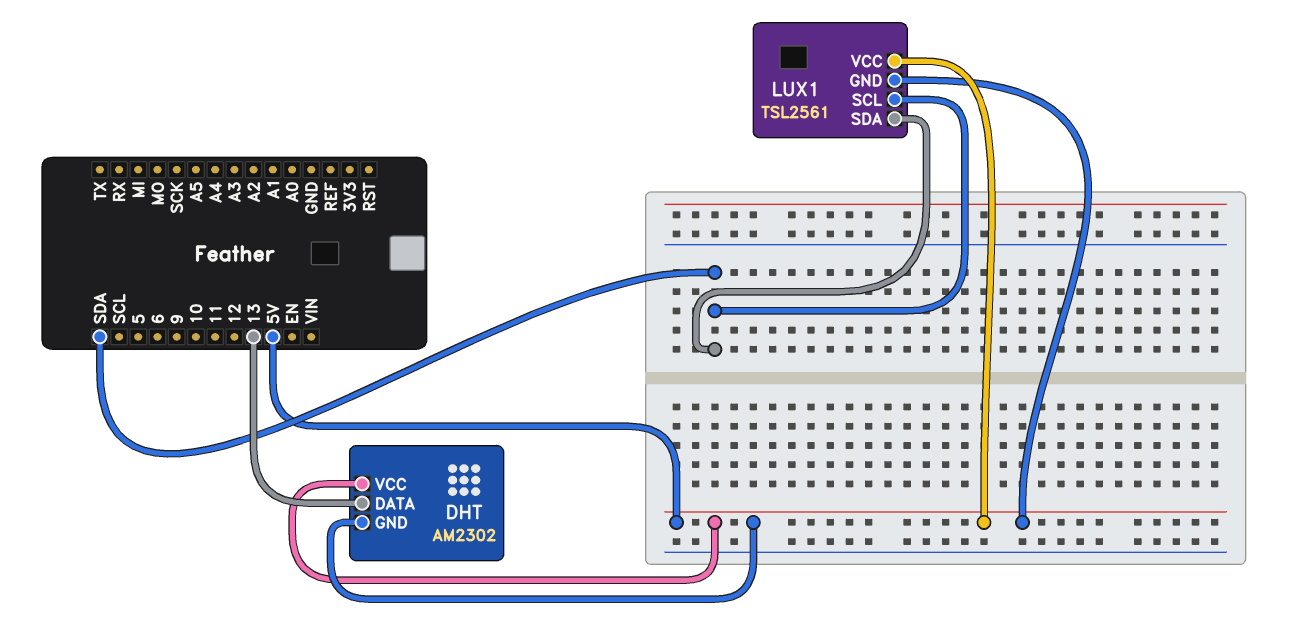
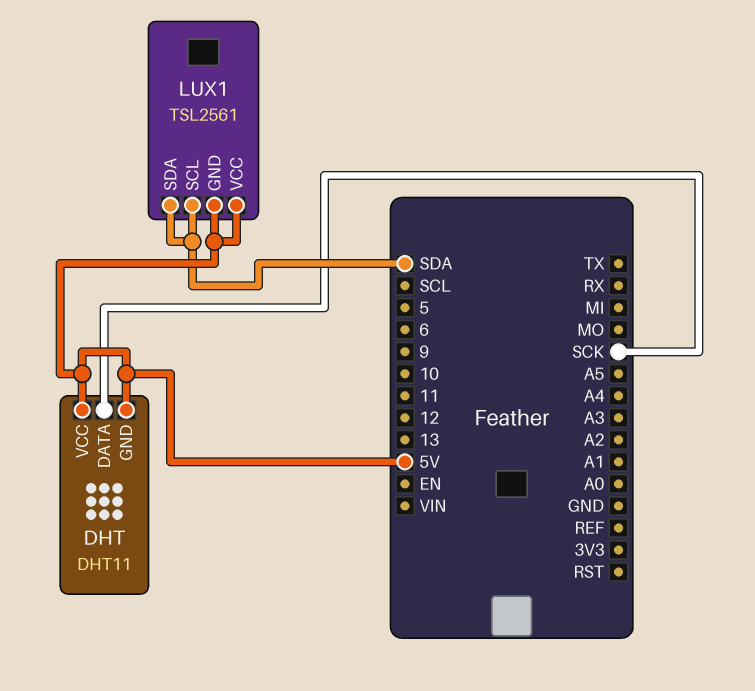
DHT: AM2302 -> DHT11
DHT pin DATA: 13 -> SCK

